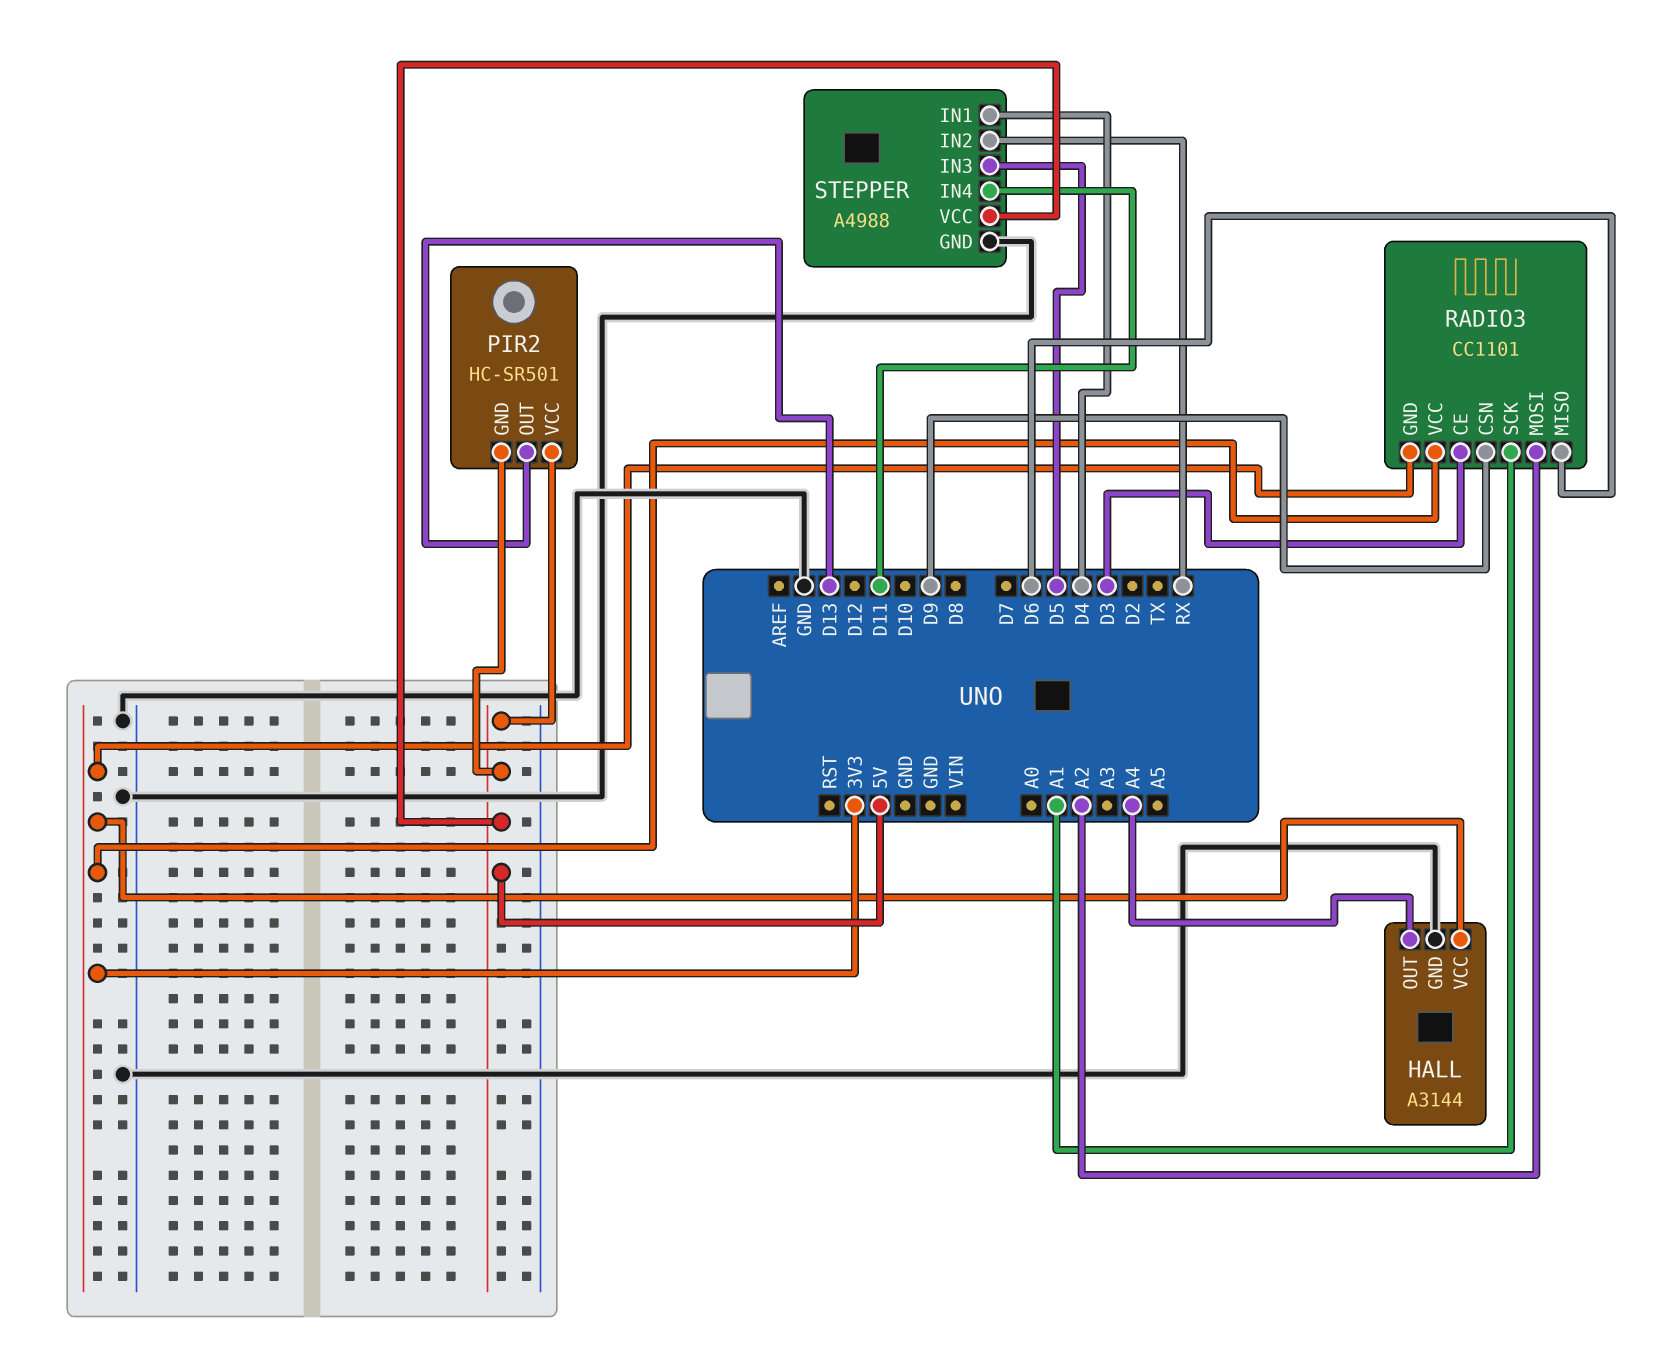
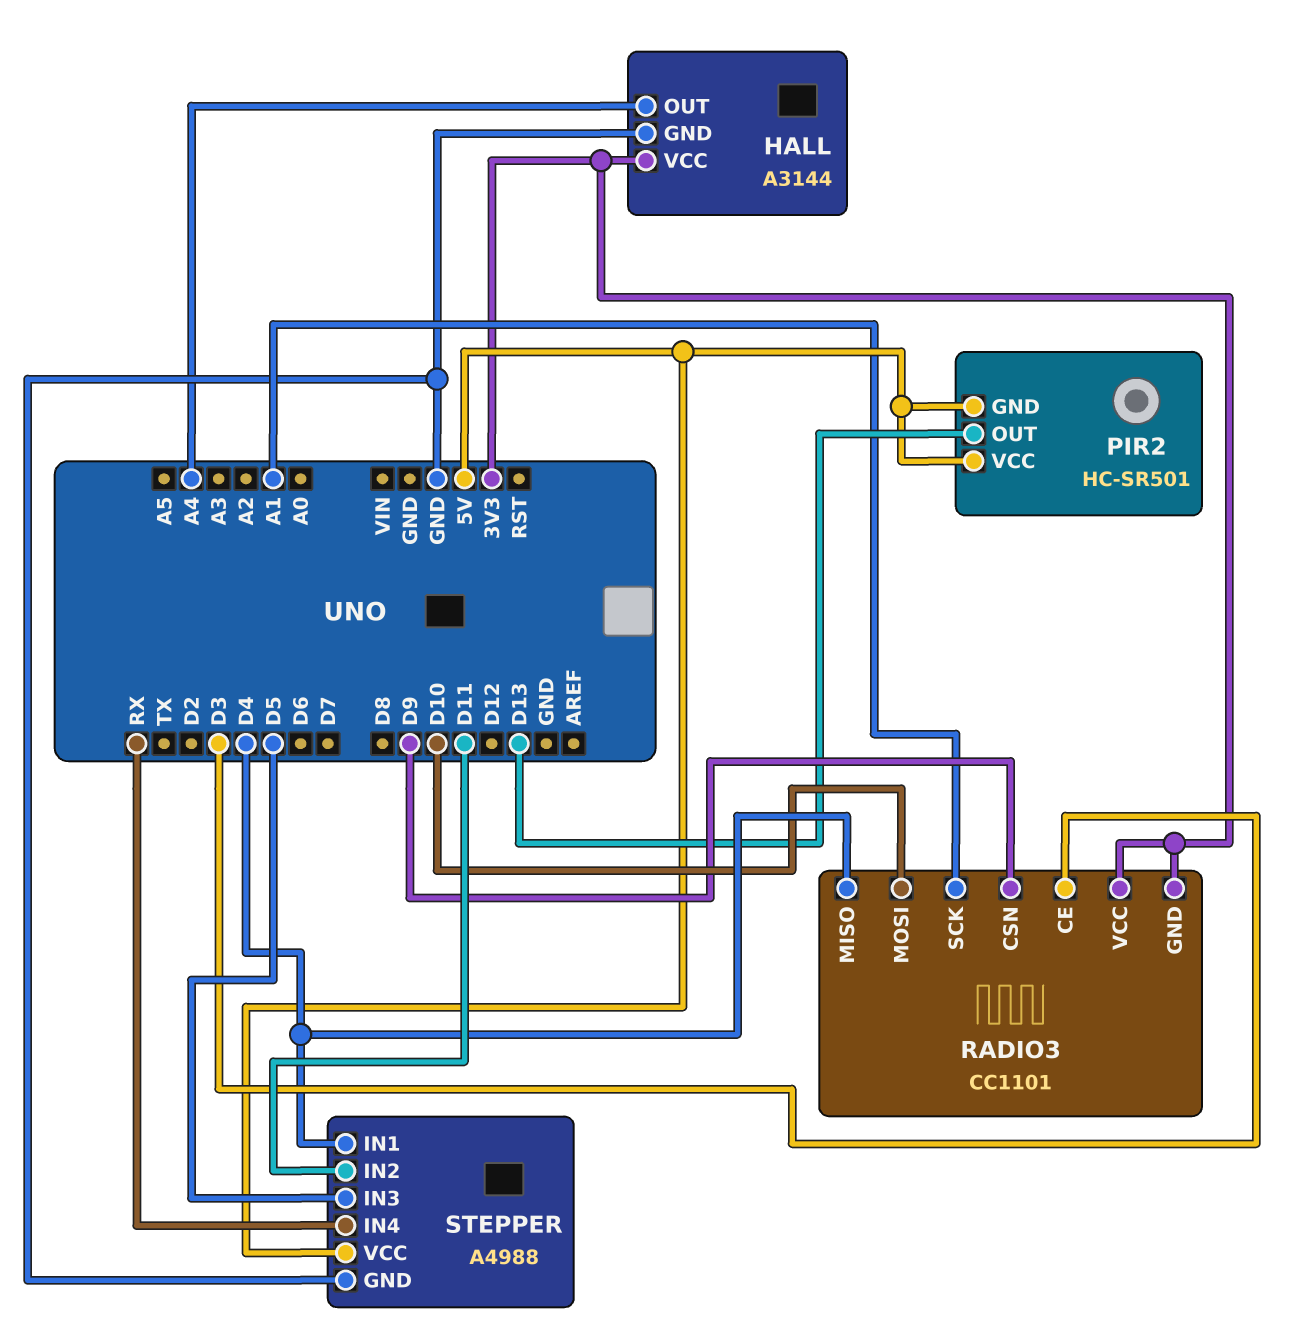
RADIO3 pin MISO: D6 -> D4
RADIO3 pin MOSI: A2 -> D10
STEPPER pin IN2: RX -> D11
STEPPER pin IN4: D11 -> RX

